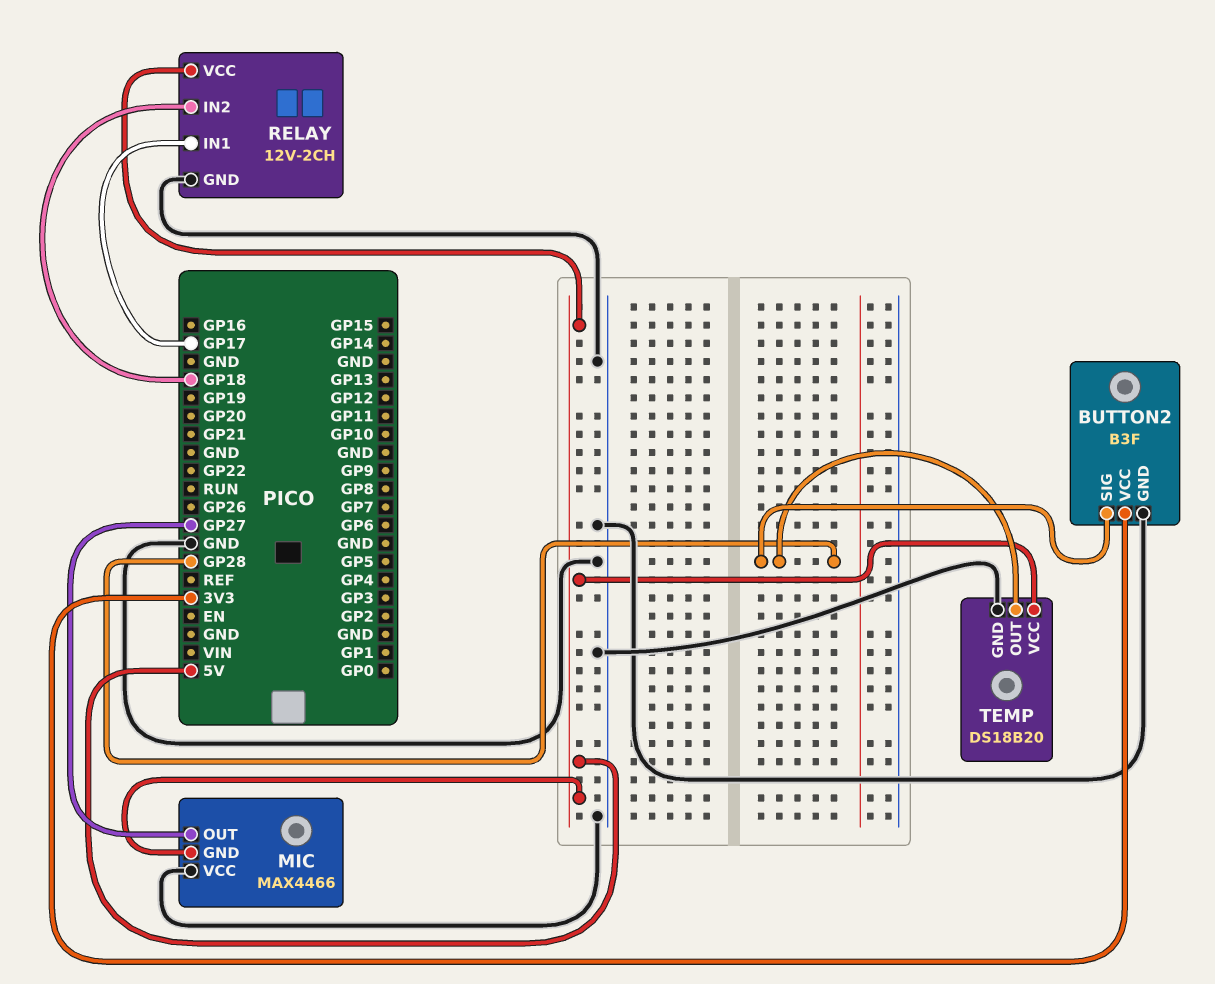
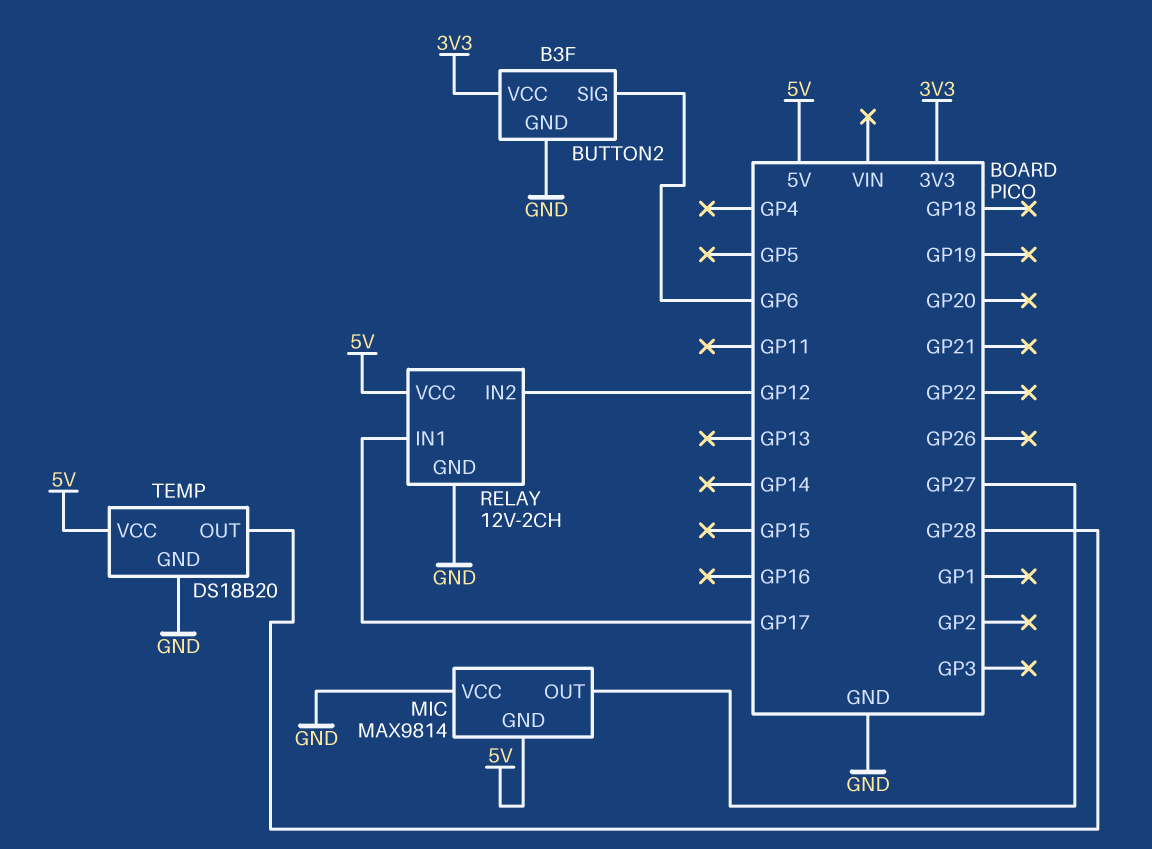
BUTTON2 pin SIG: GP28 -> GP6
MIC: MAX4466 -> MAX9814
RELAY pin IN2: GP18 -> GP12

